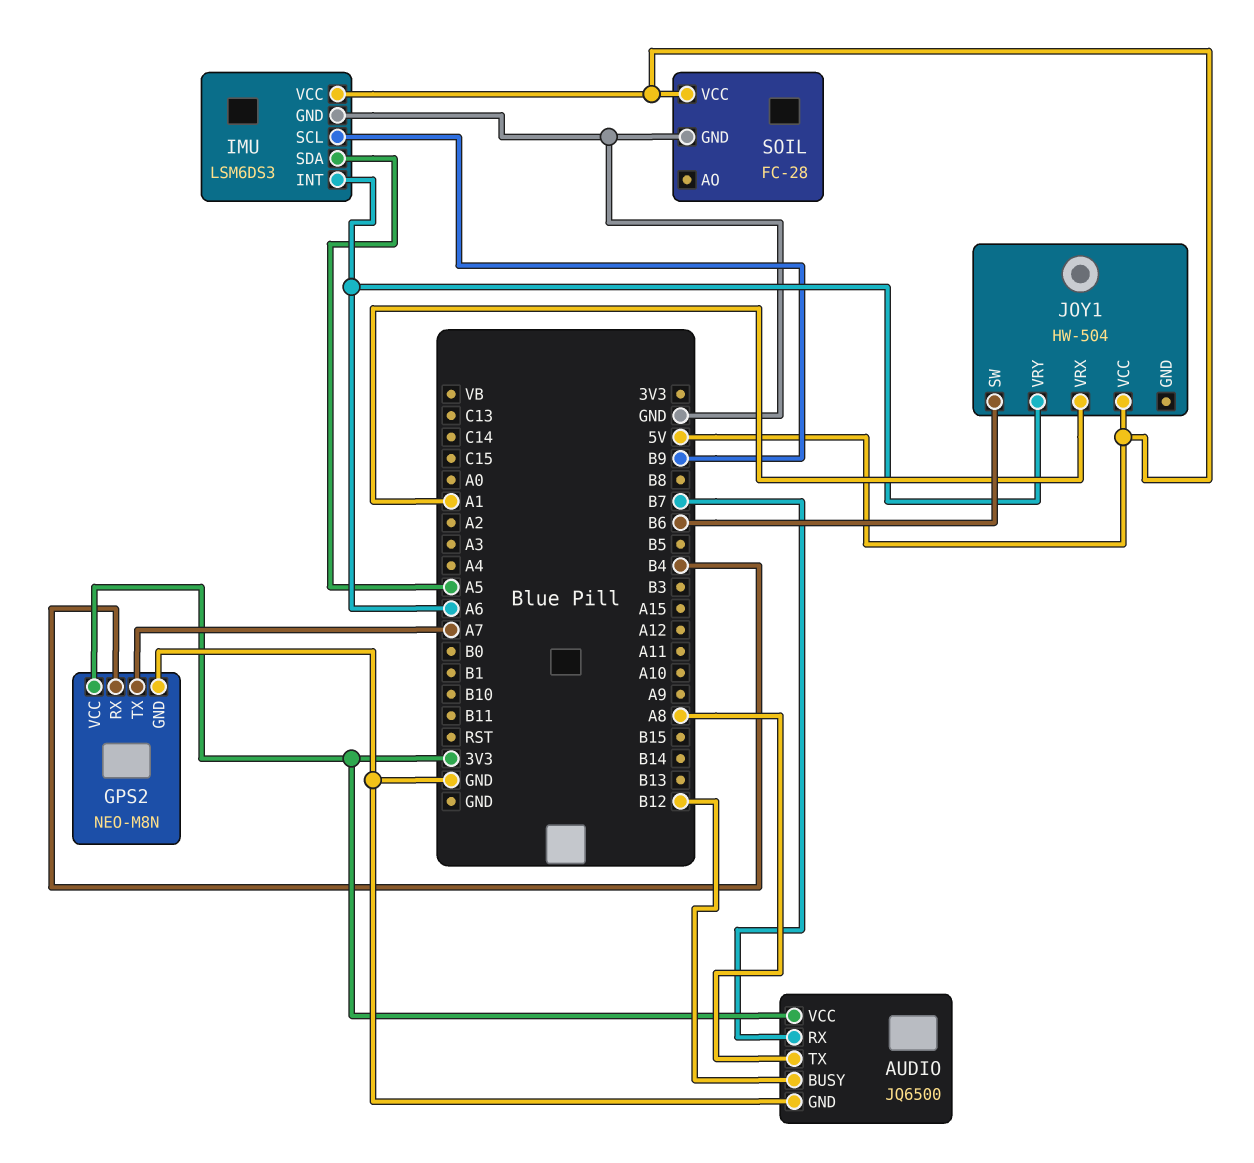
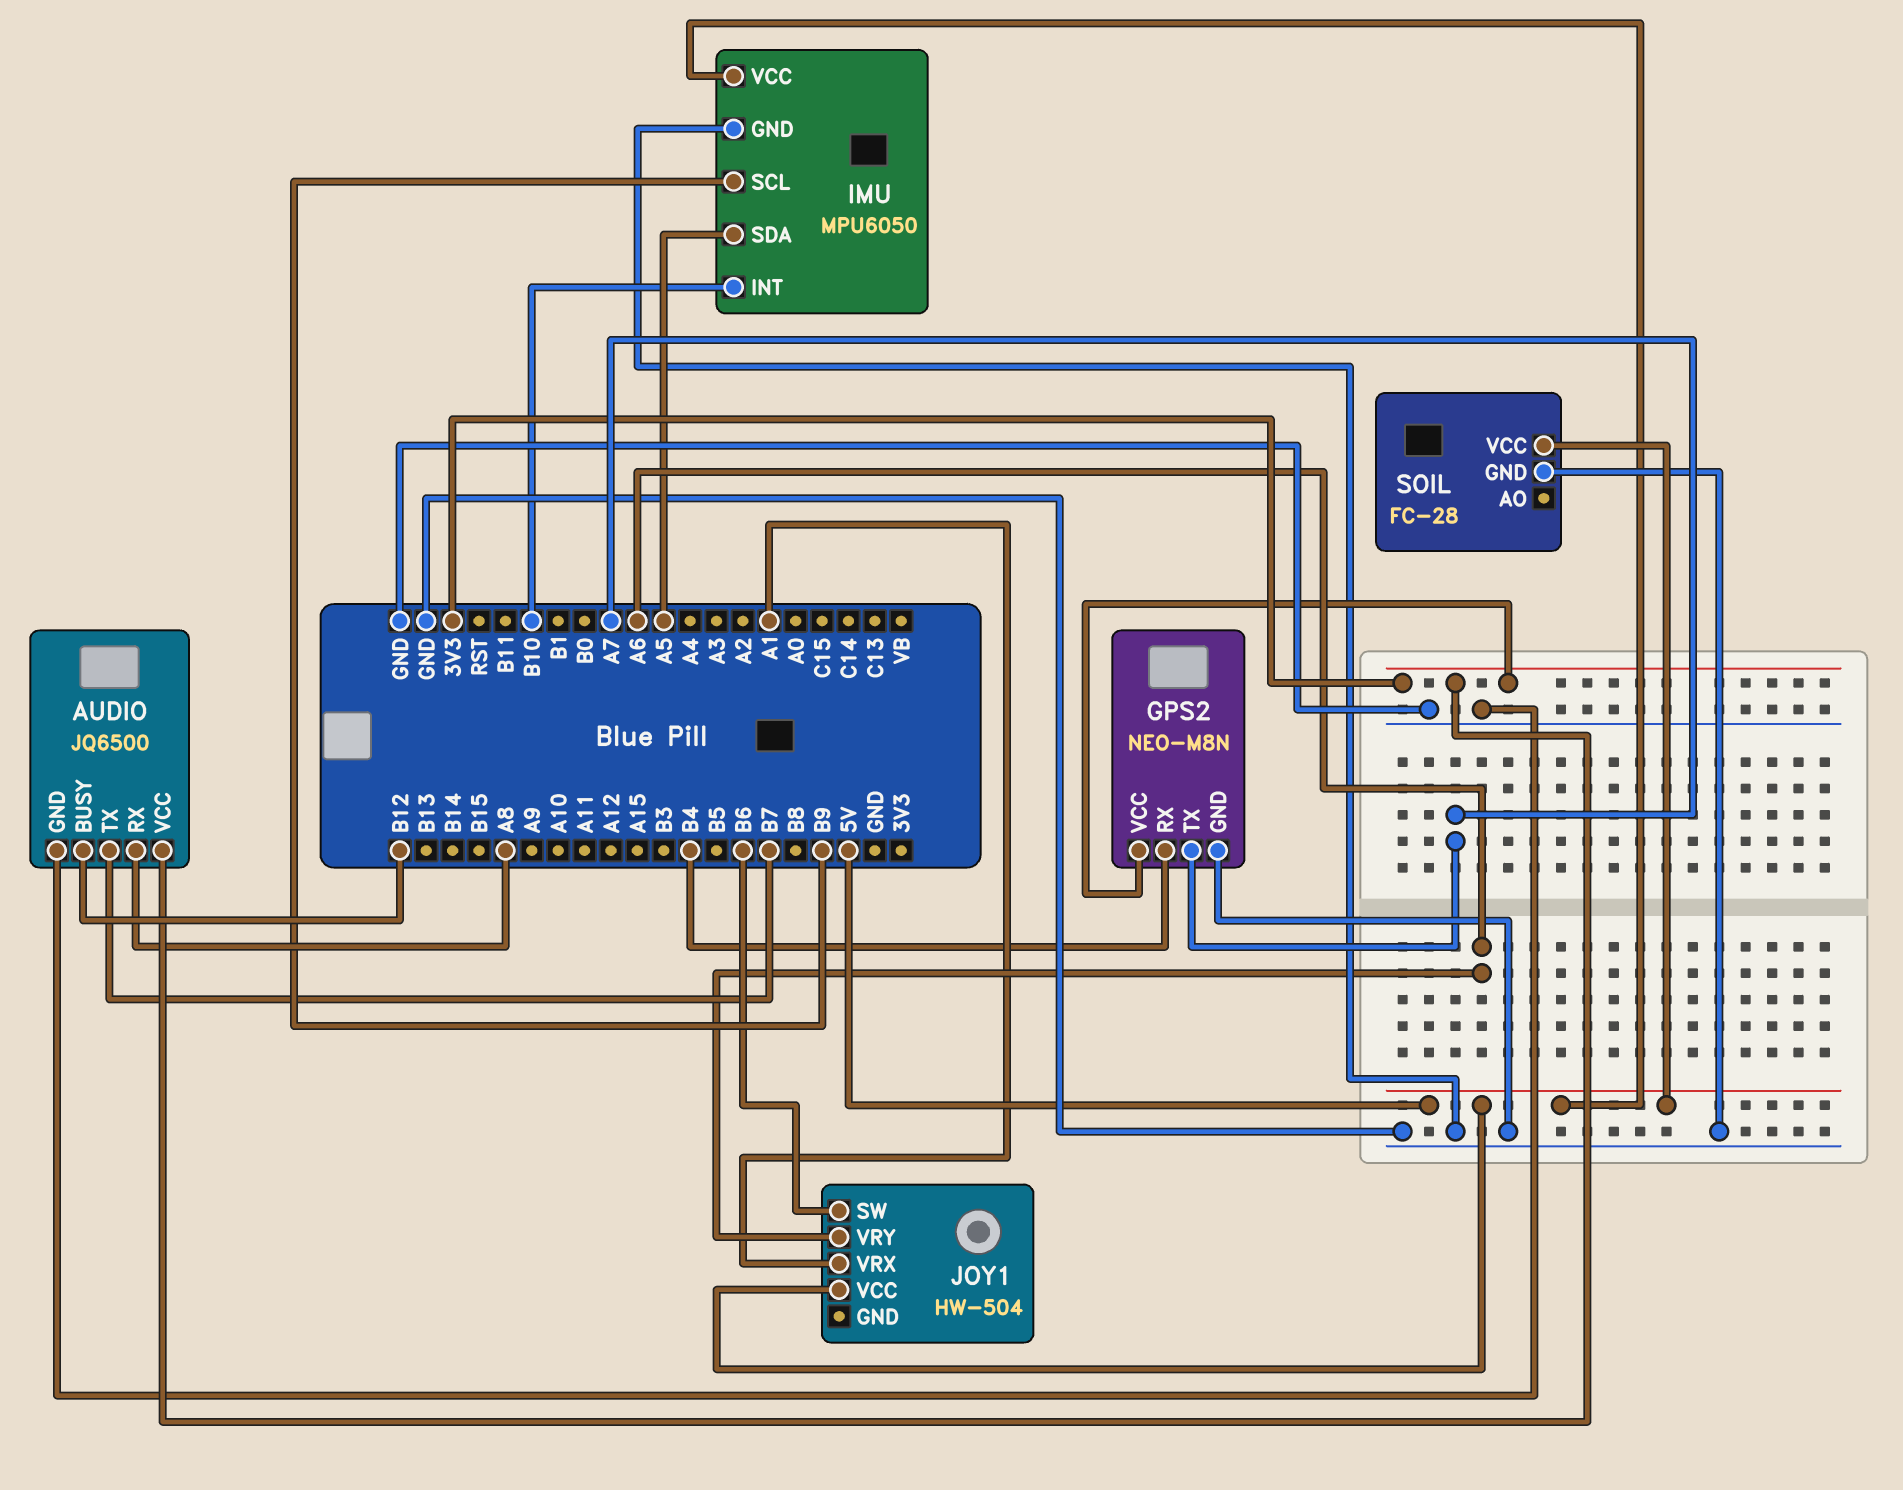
AUDIO pin RX: B7 -> A8
AUDIO pin TX: A8 -> B7
IMU: LSM6DS3 -> MPU6050
IMU pin INT: A6 -> B10

